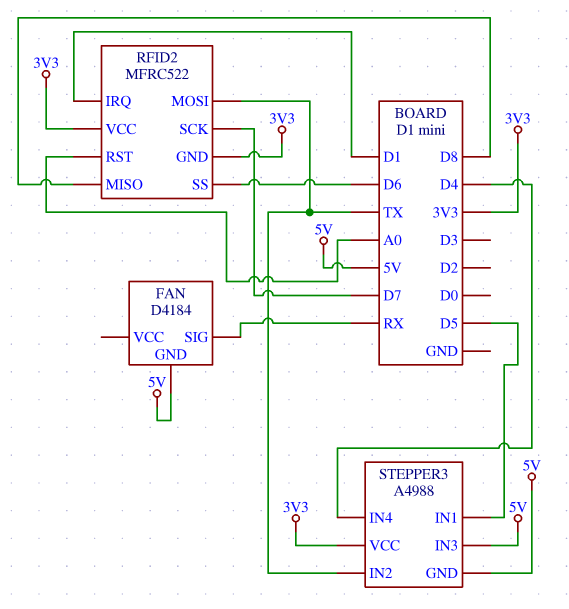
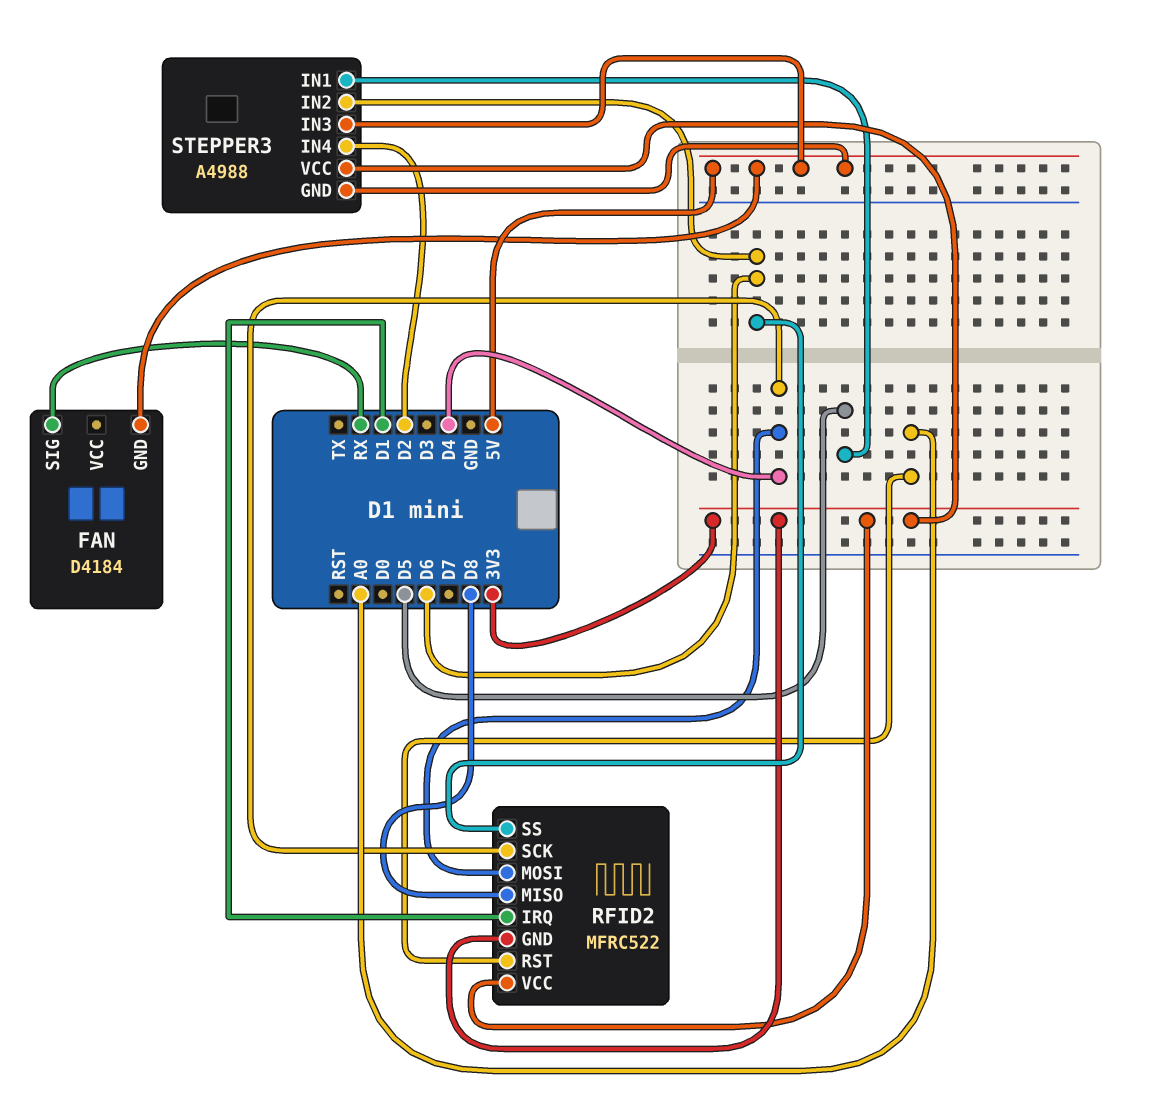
RFID2 pin MOSI: TX -> D4
RFID2 pin SCK: D7 -> D4
STEPPER3 pin IN2: TX -> D6
STEPPER3 pin IN4: D4 -> D2

